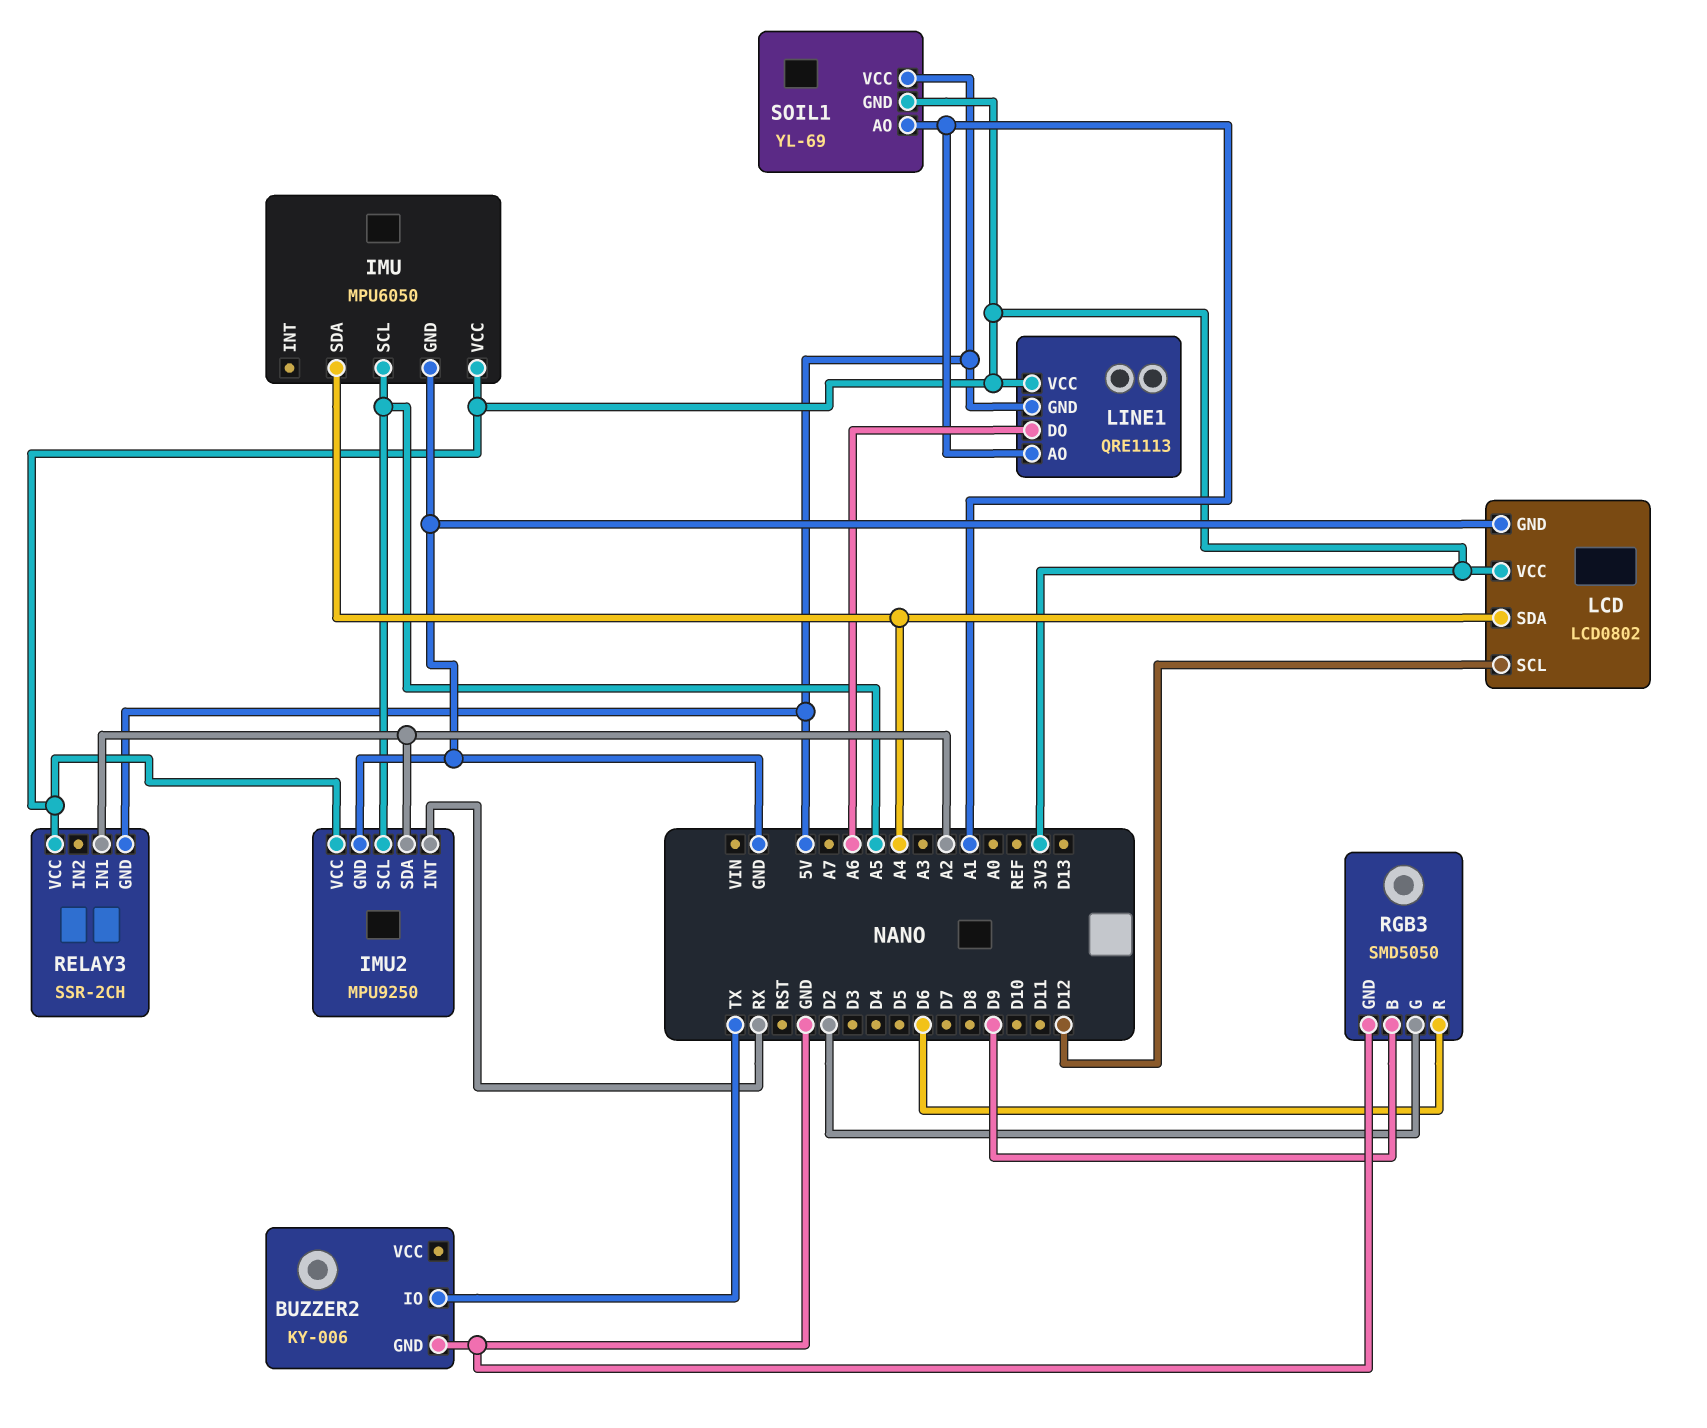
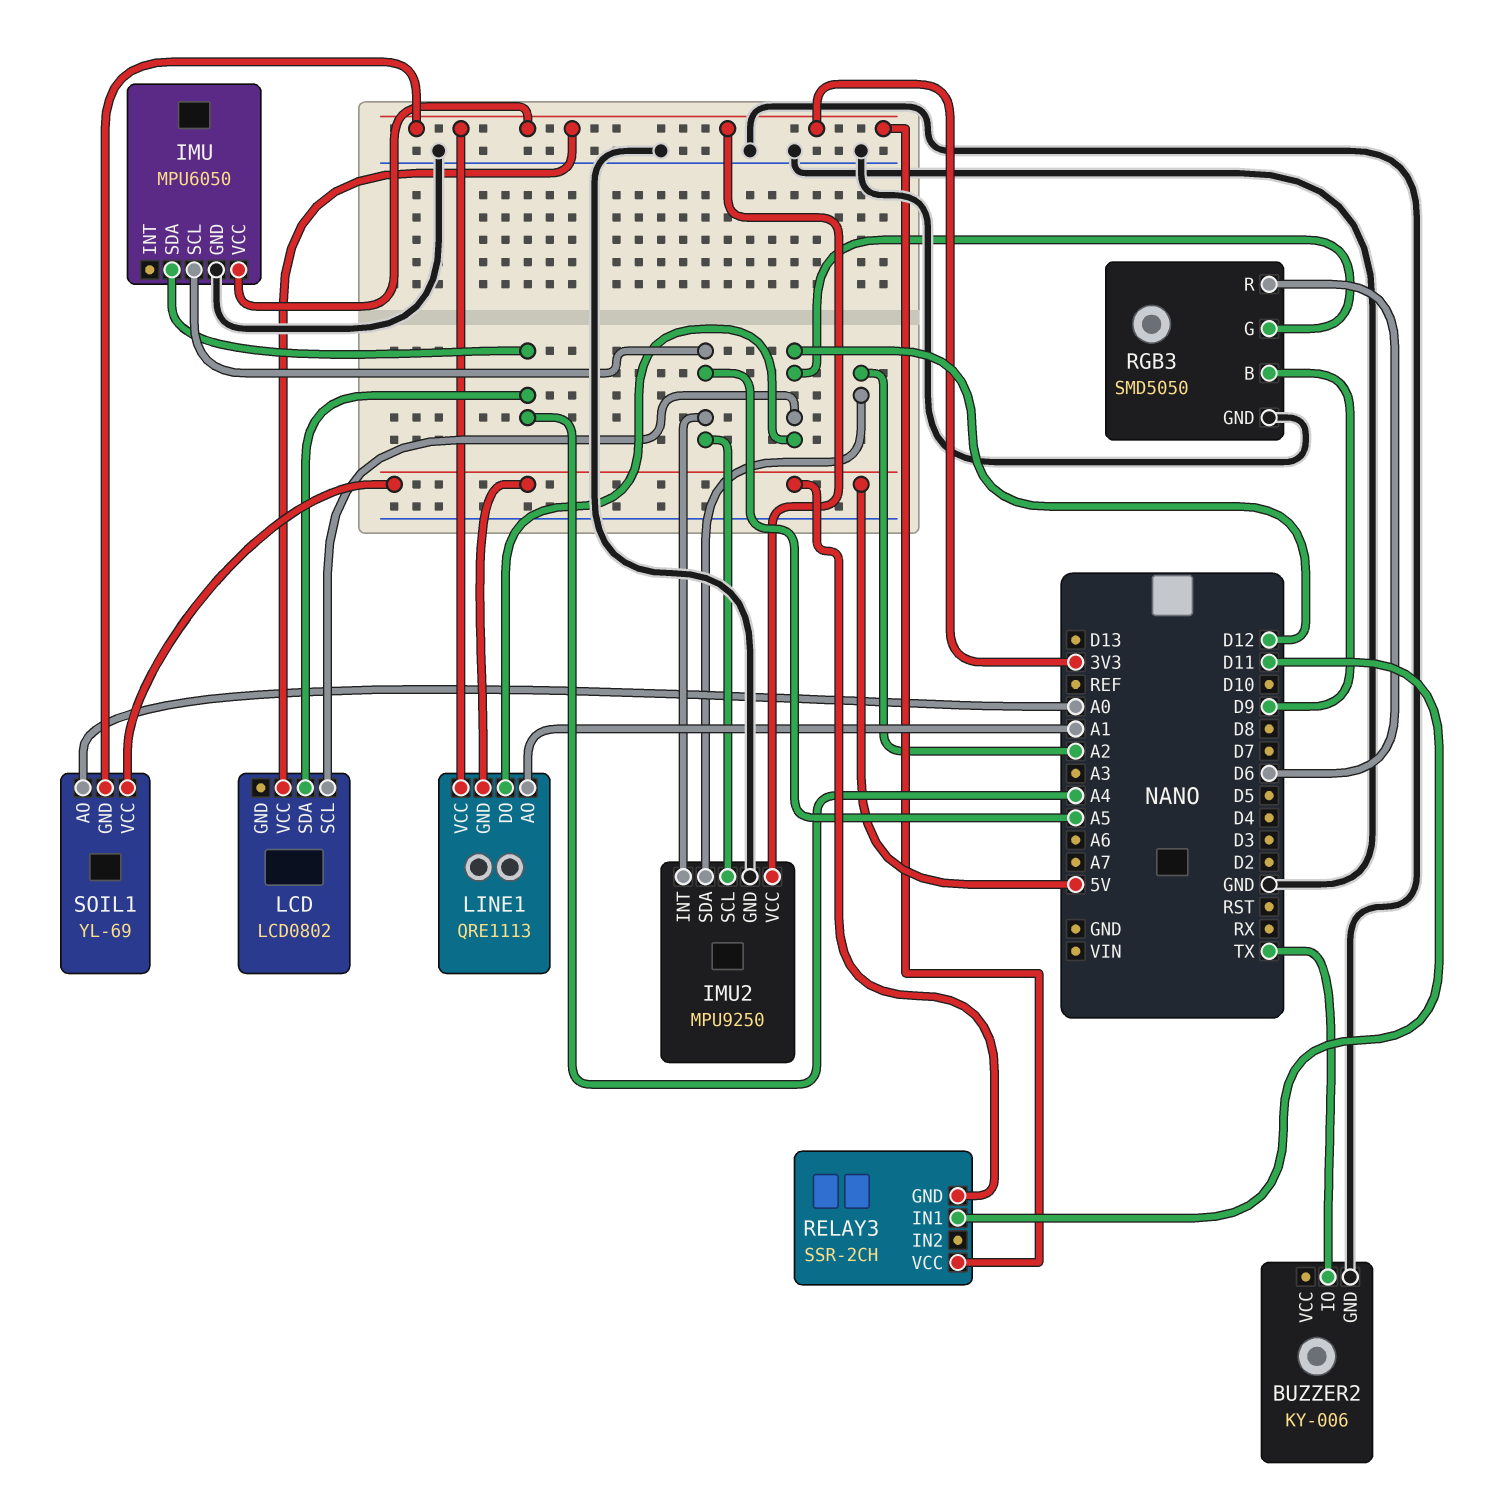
IMU2 pin INT: RX -> A5
LCD pin GND: GND -> none
LINE1 pin DO: A6 -> D12
RELAY3 pin IN1: A2 -> D11
RGB3 pin G: D2 -> D12
SOIL1 pin AO: A1 -> A0

